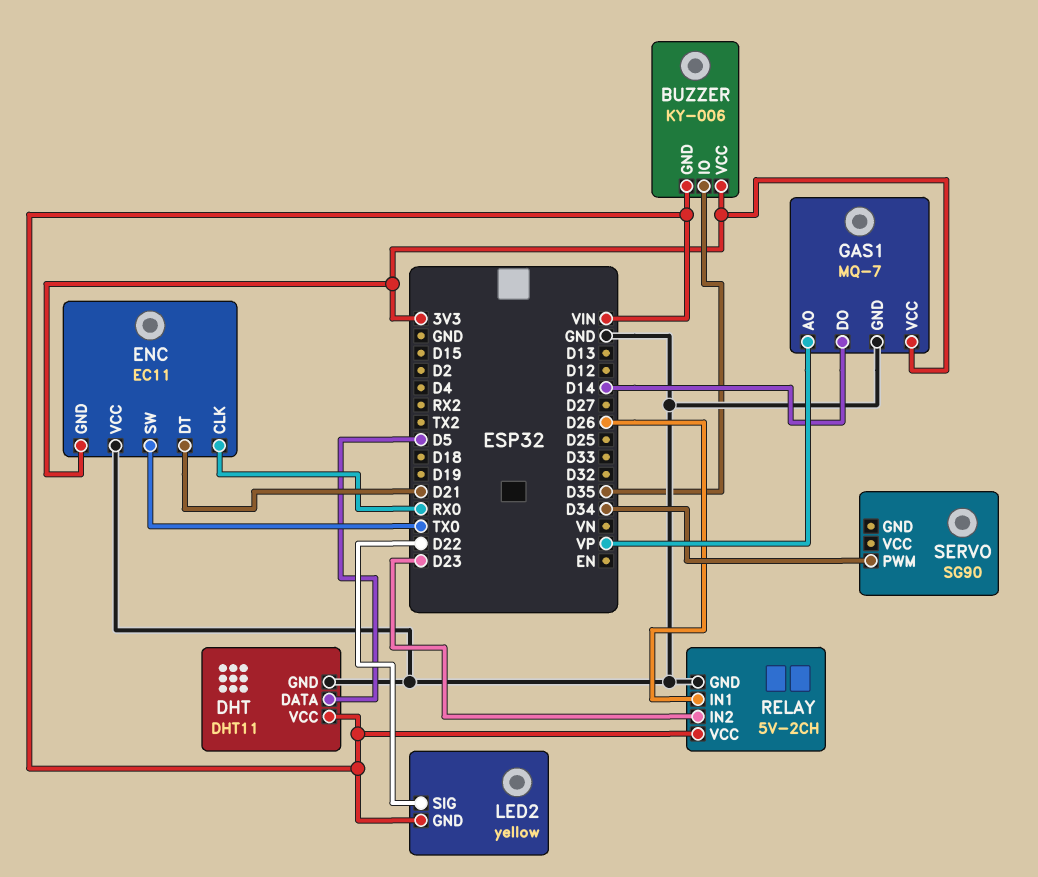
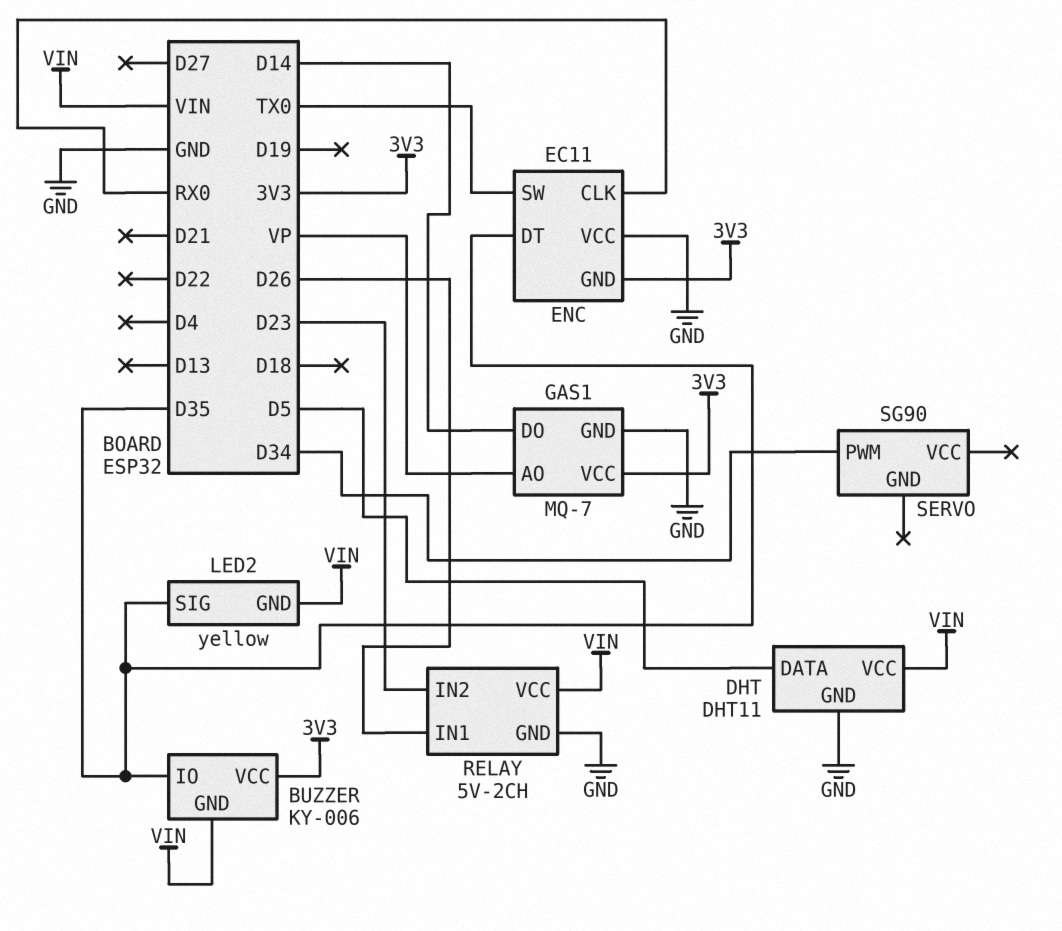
ENC pin DT: D21 -> D35
LED2 pin SIG: D22 -> D35

